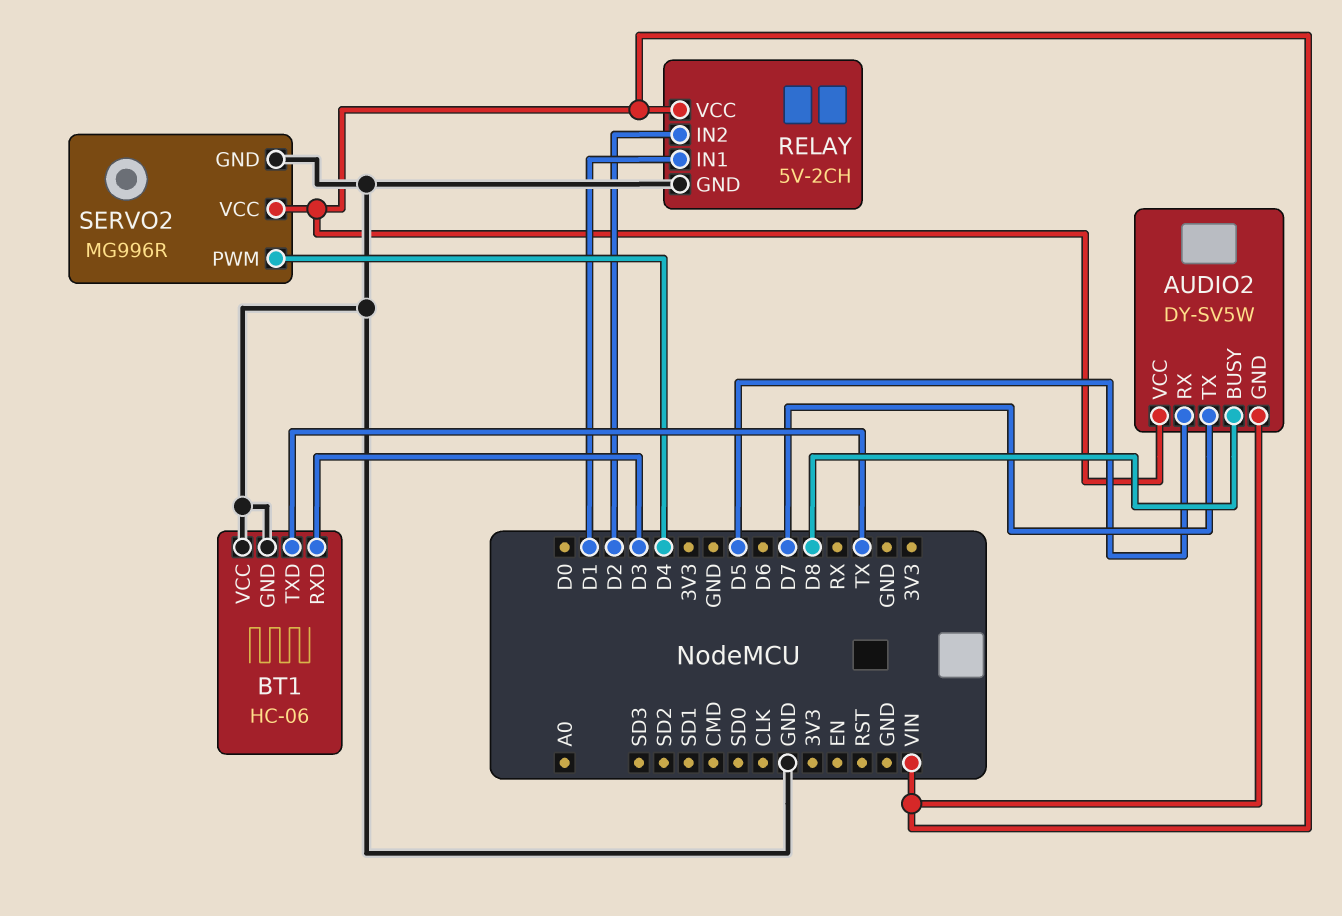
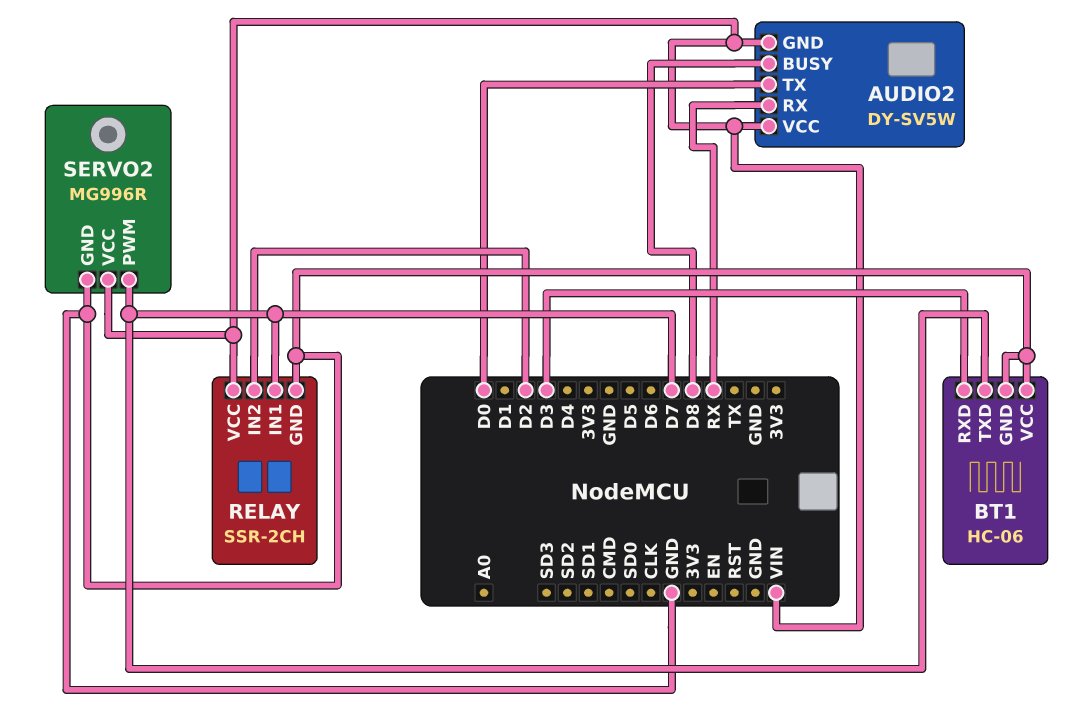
AUDIO2 pin RX: D5 -> RX
AUDIO2 pin TX: D7 -> D0
BT1 pin TXD: TX -> D7
RELAY: 5V-2CH -> SSR-2CH
RELAY pin IN1: D1 -> D7
SERVO2 pin PWM: D4 -> D7

